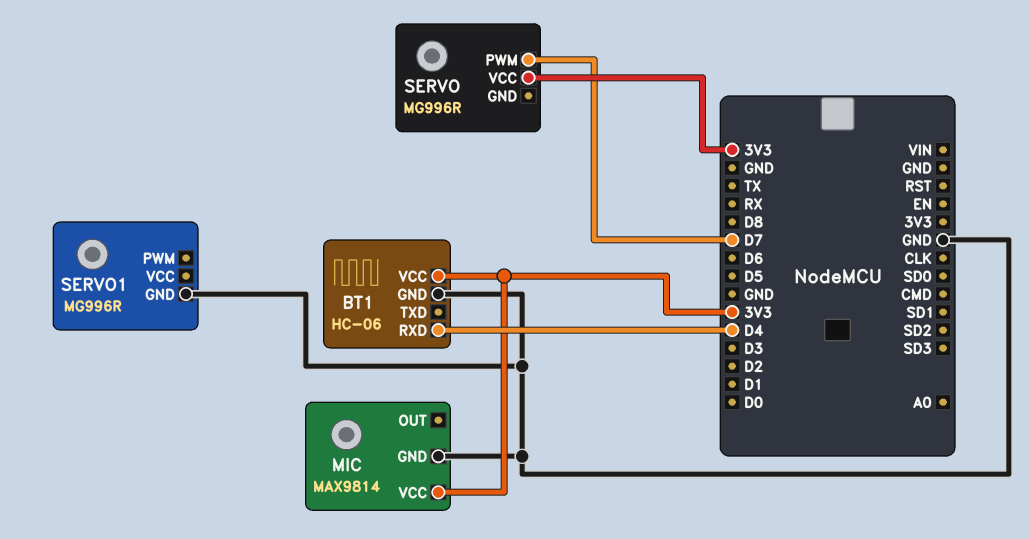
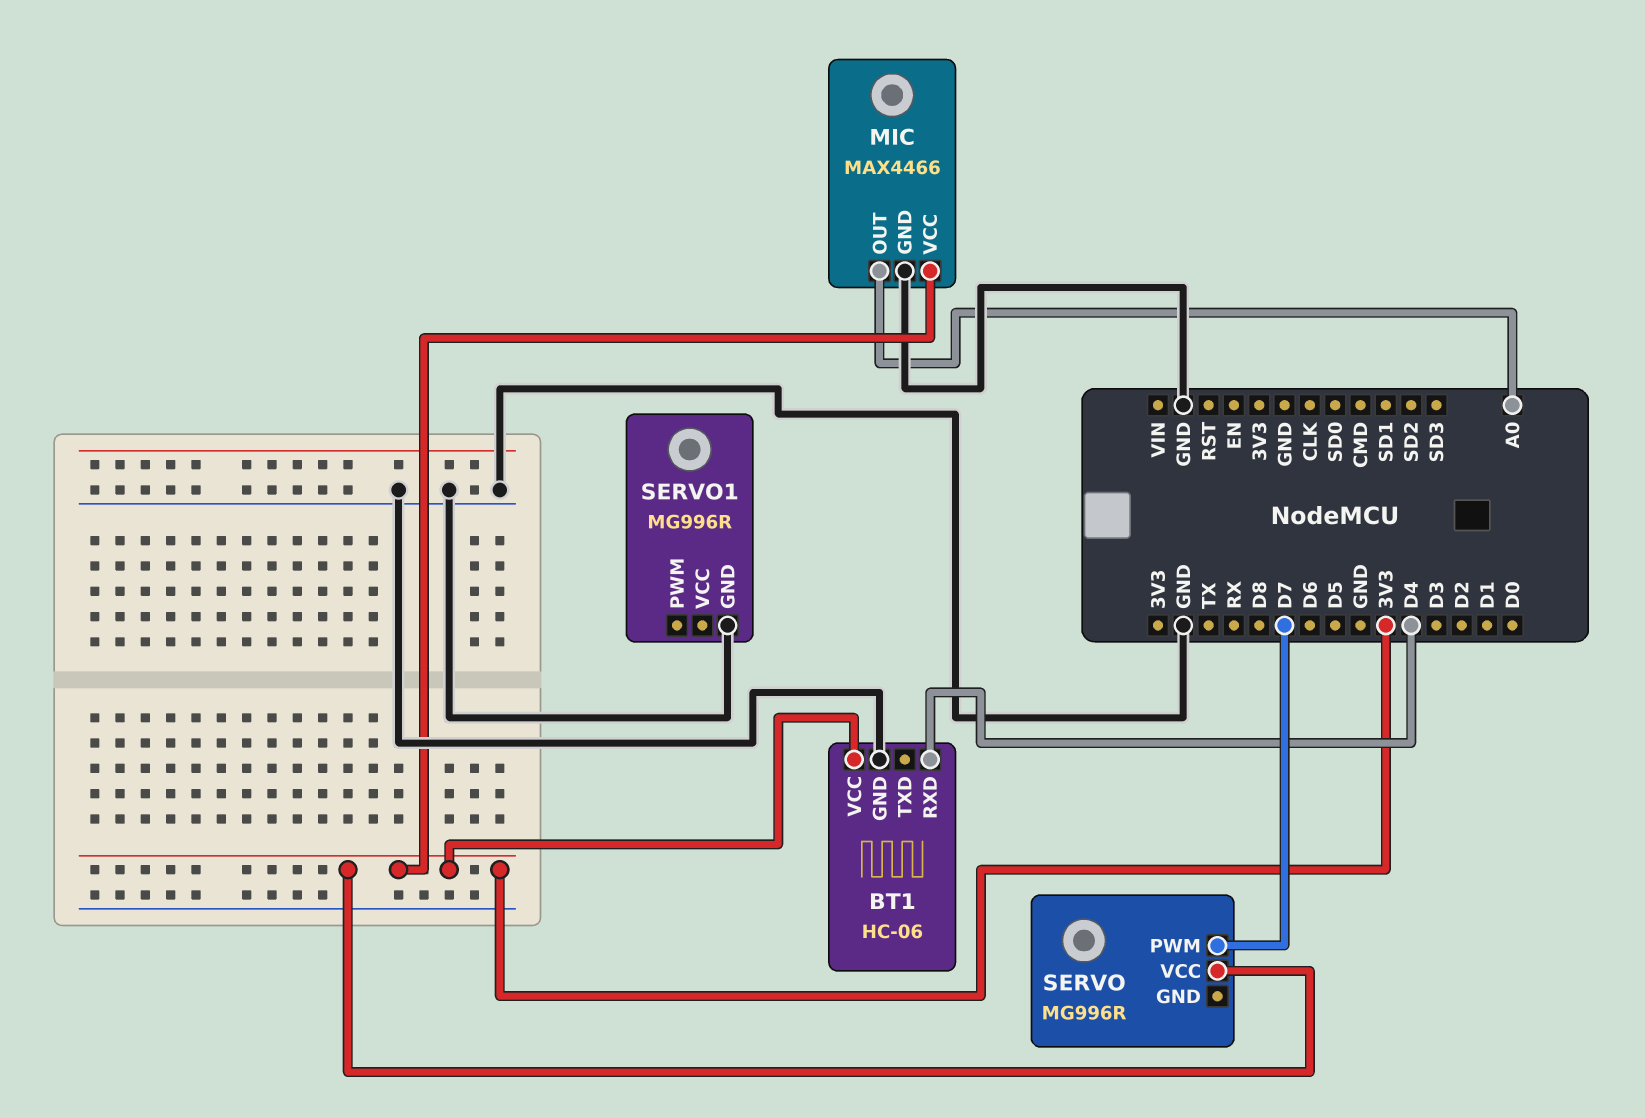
MIC: MAX9814 -> MAX4466
MIC pin OUT: none -> A0

